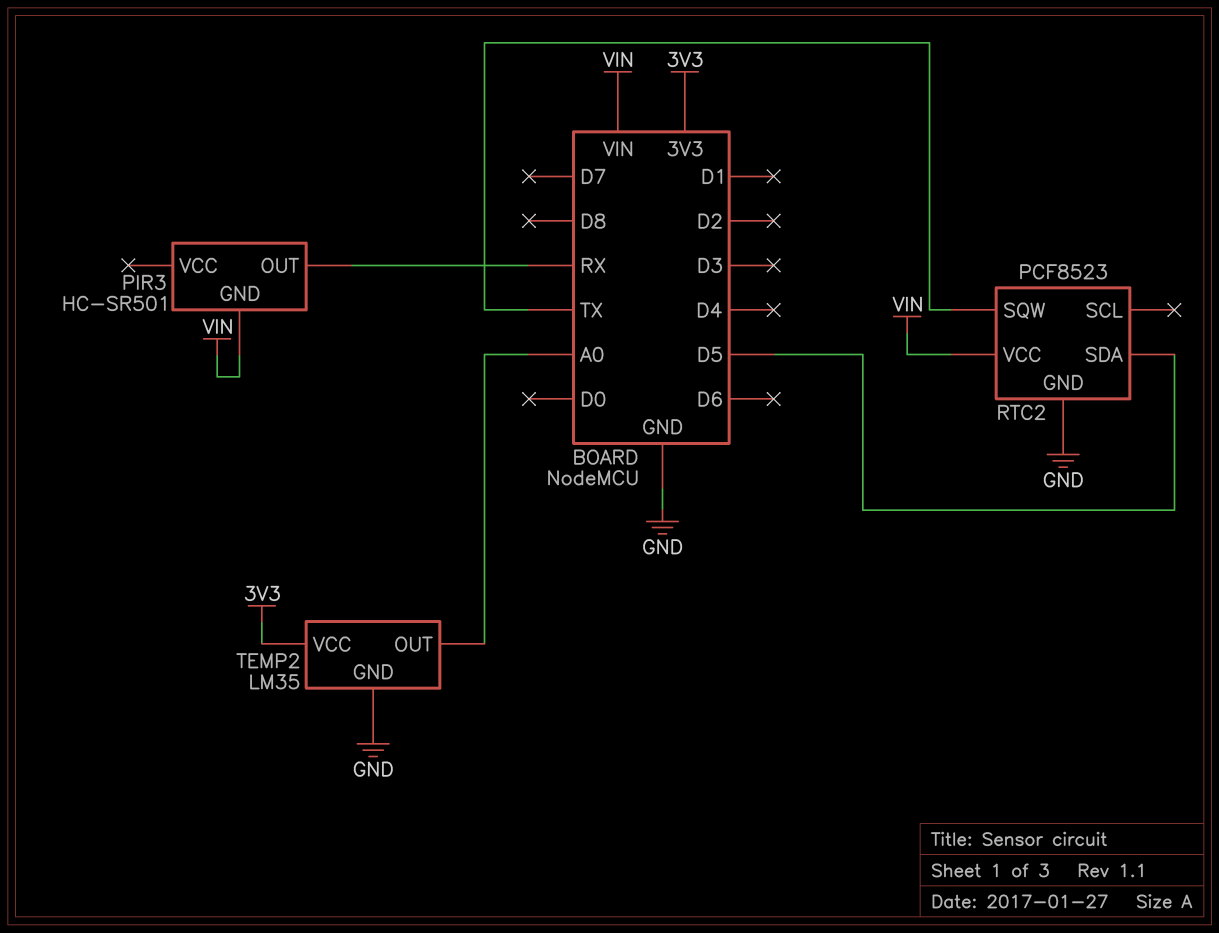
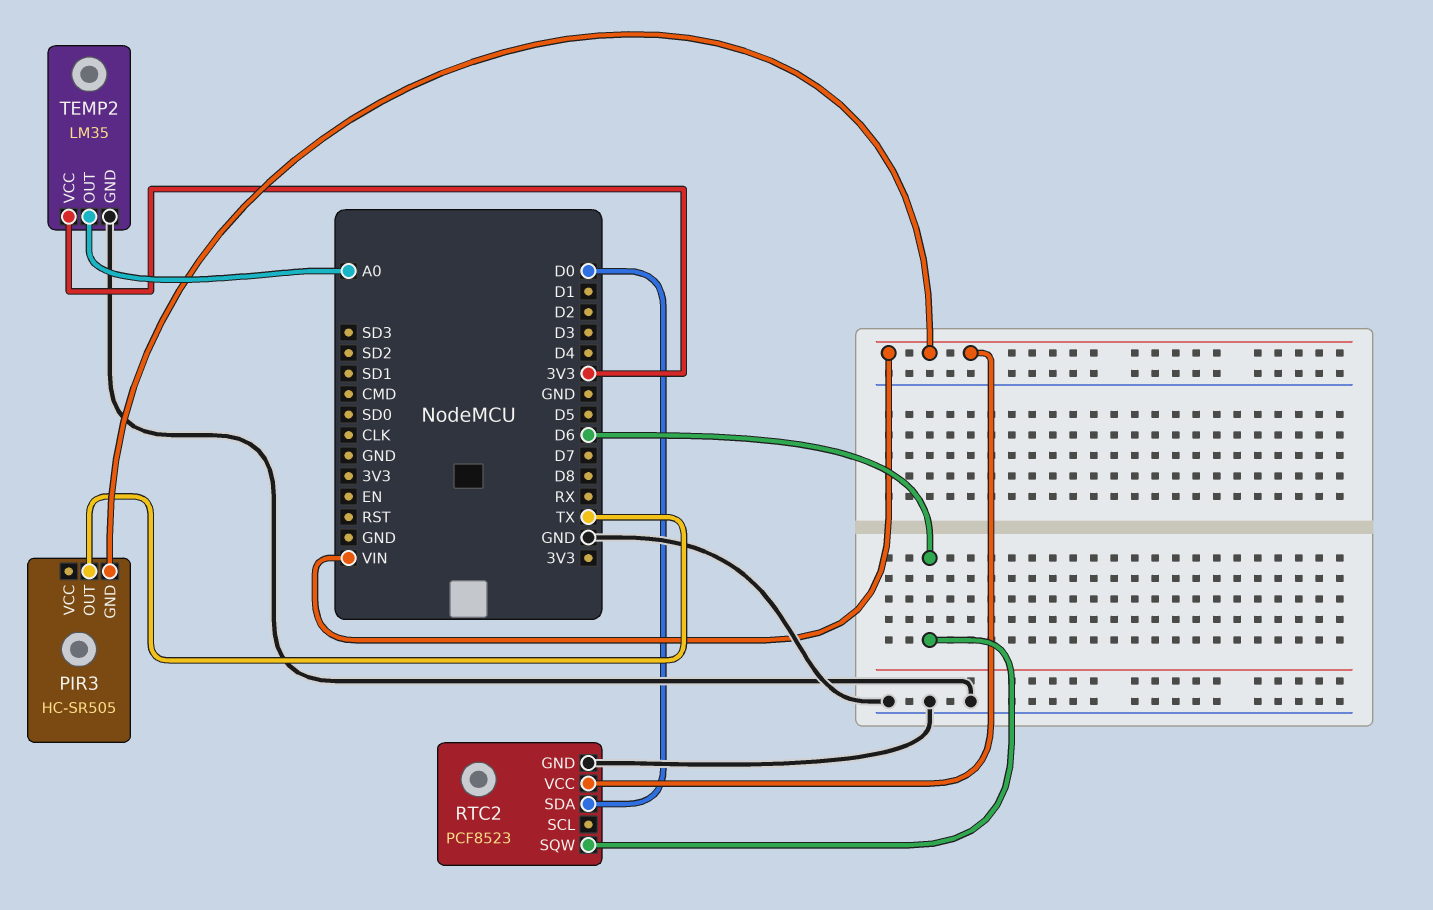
PIR3: HC-SR501 -> HC-SR505
PIR3 pin OUT: RX -> TX
RTC2 pin SDA: D5 -> D0
RTC2 pin SQW: TX -> D6

